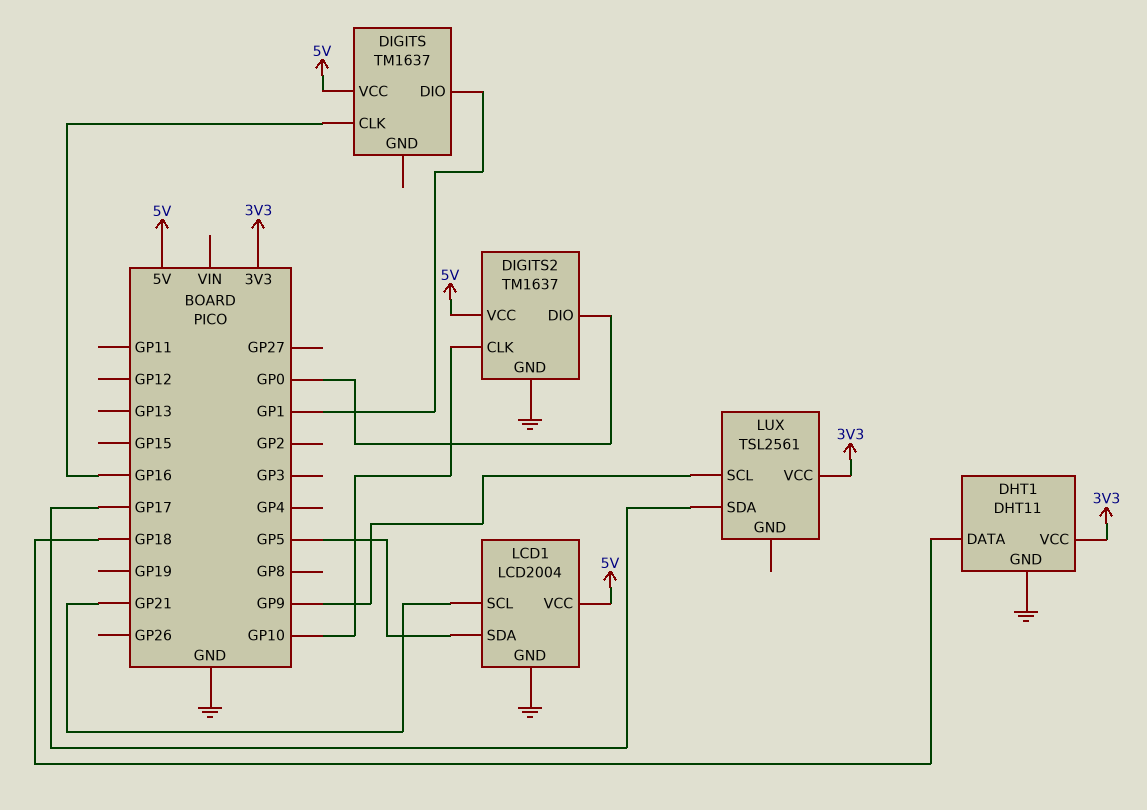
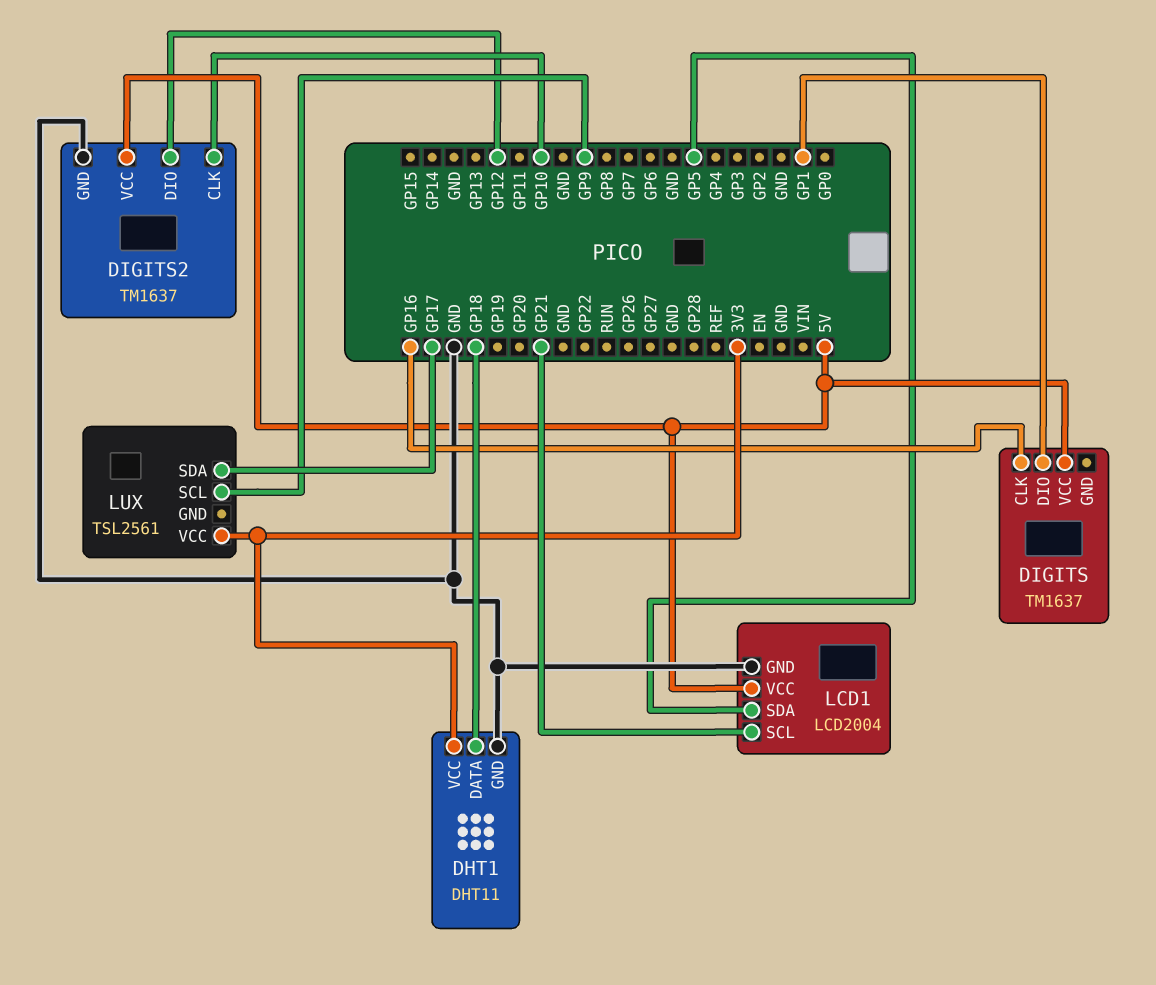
DIGITS2 pin DIO: GP0 -> GP12

